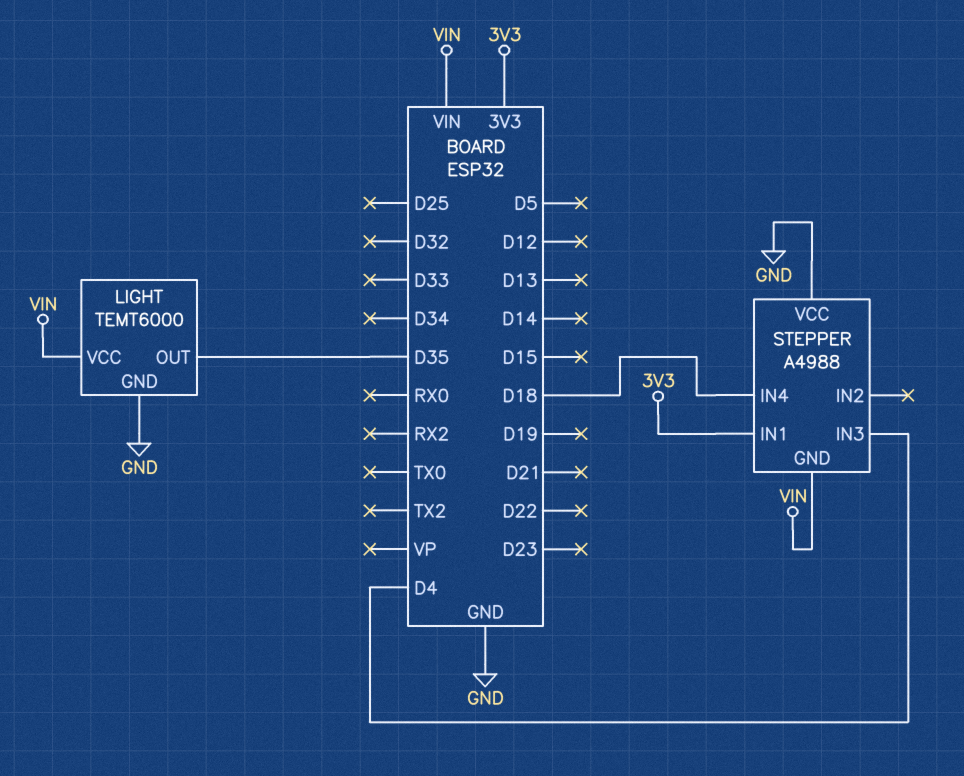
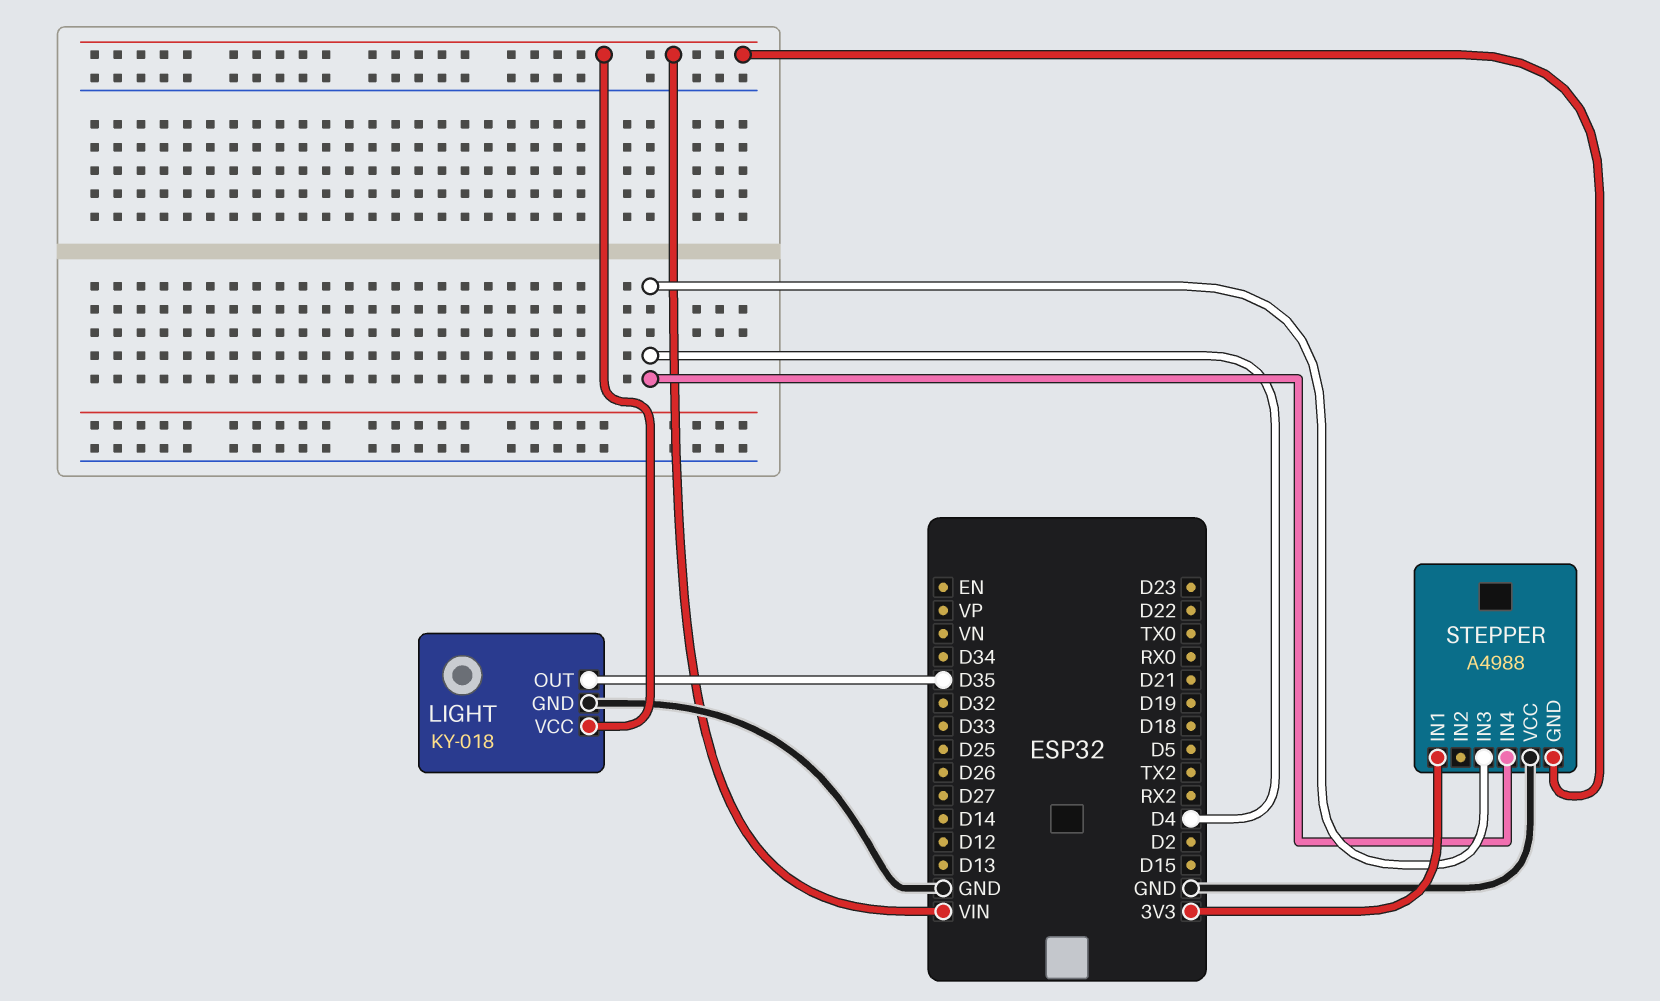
LIGHT: TEMT6000 -> KY-018
STEPPER pin IN4: D18 -> D4

